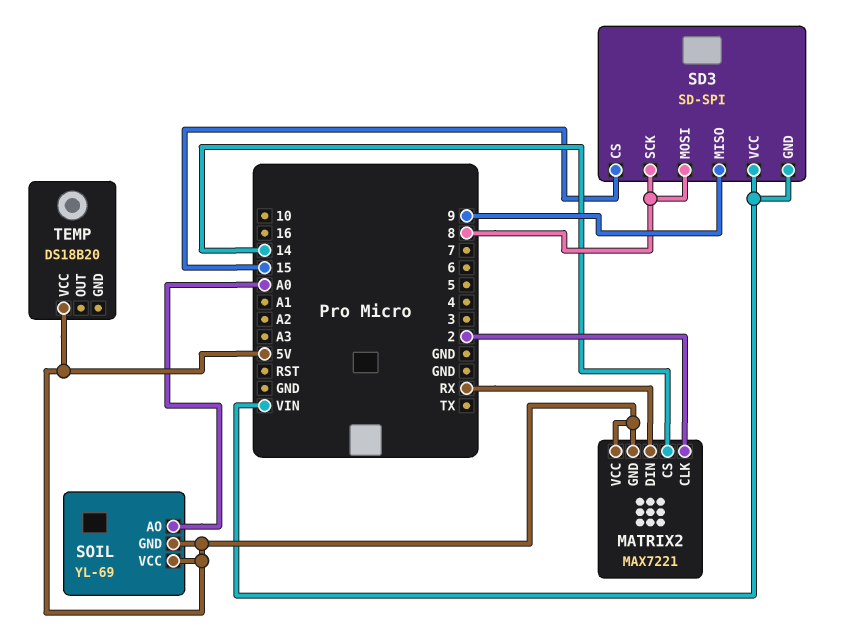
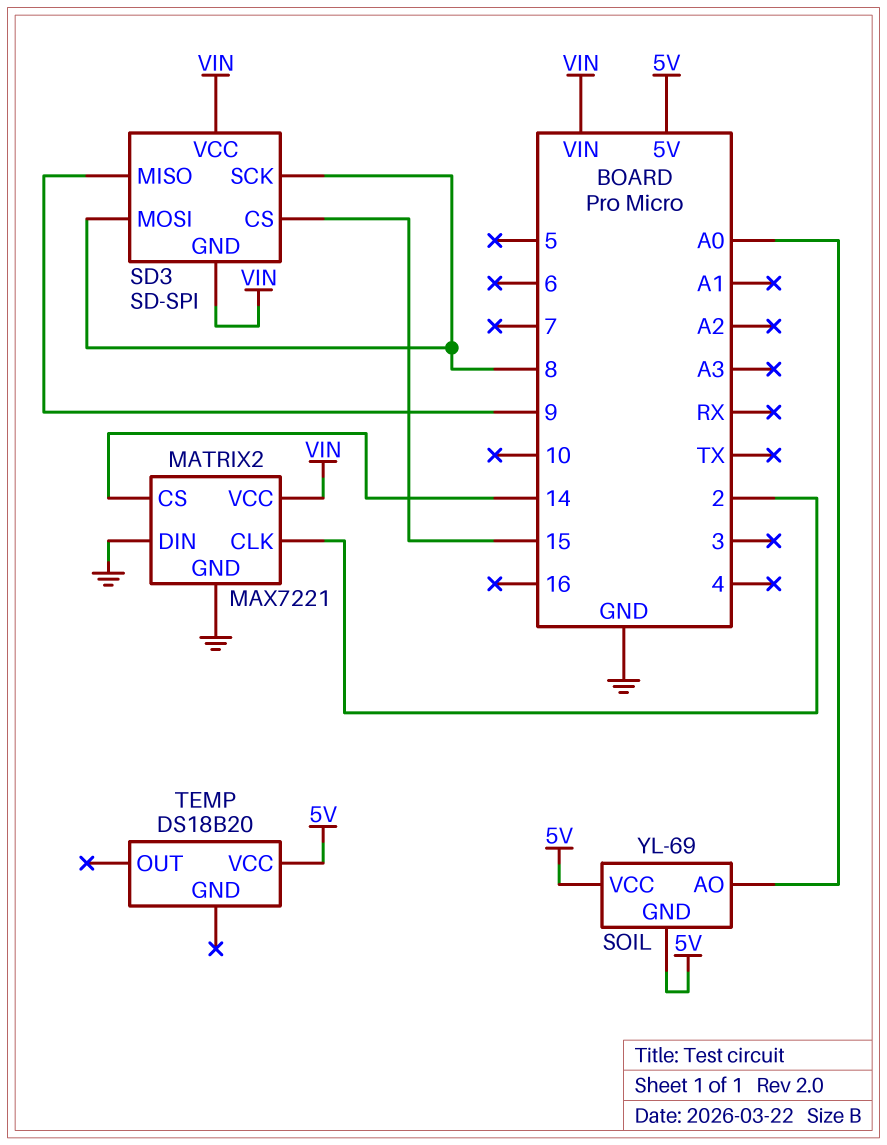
MATRIX2 pin DIN: RX -> GND
MATRIX2 pin GND: 5V -> GND
MATRIX2 pin VCC: 5V -> VIN

